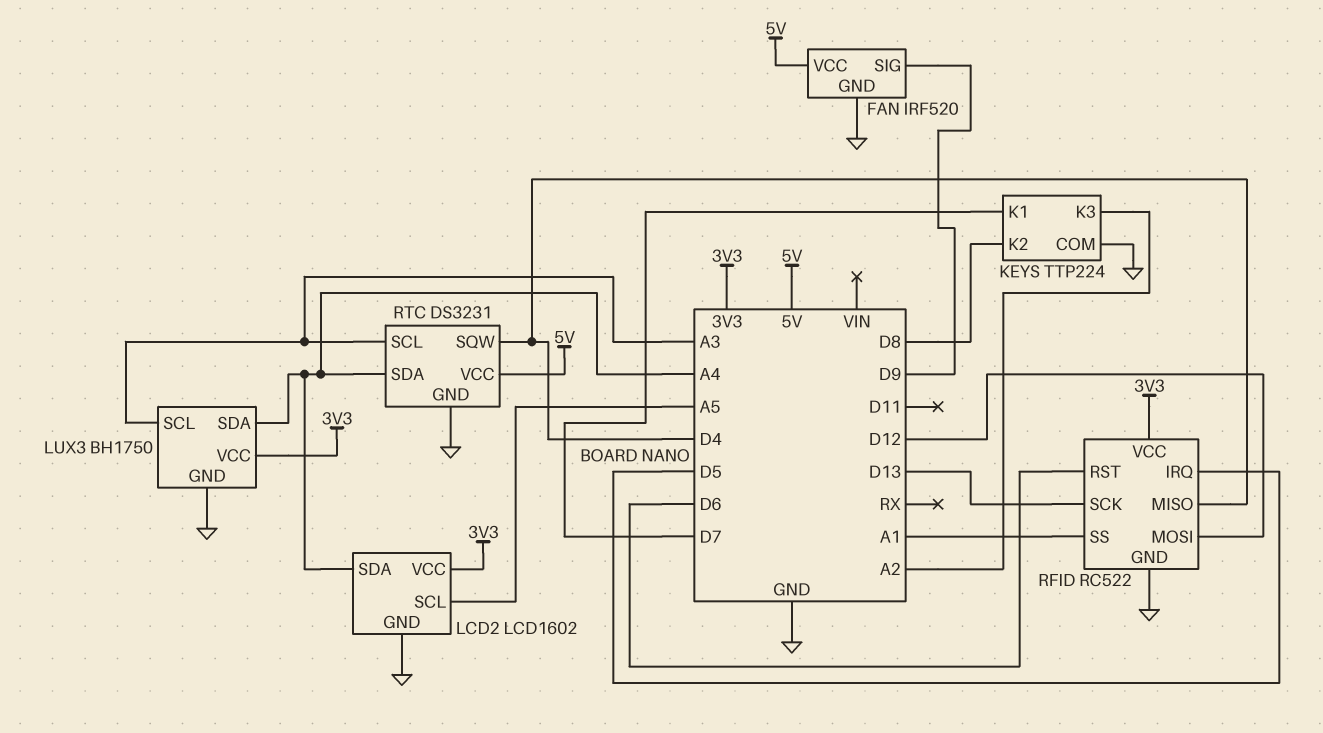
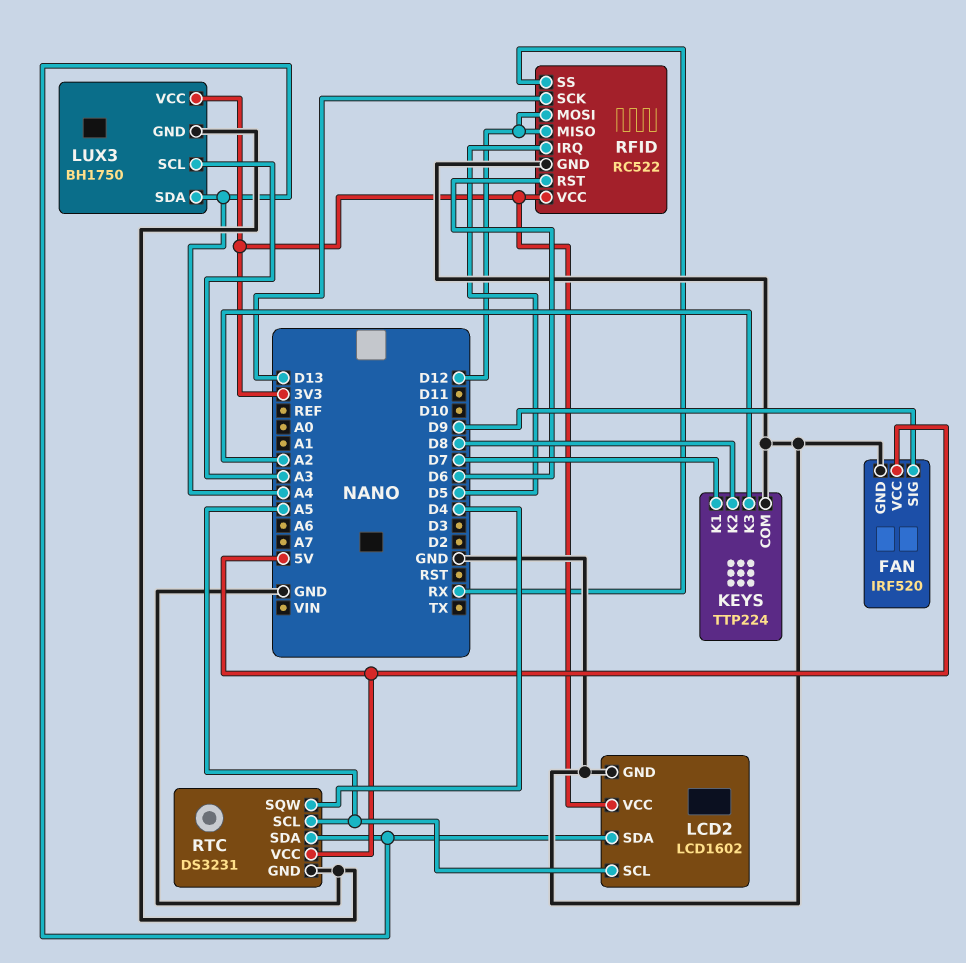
RFID pin MISO: D4 -> D12
RFID pin SS: A1 -> RX
RTC pin SCL: A3 -> A5

